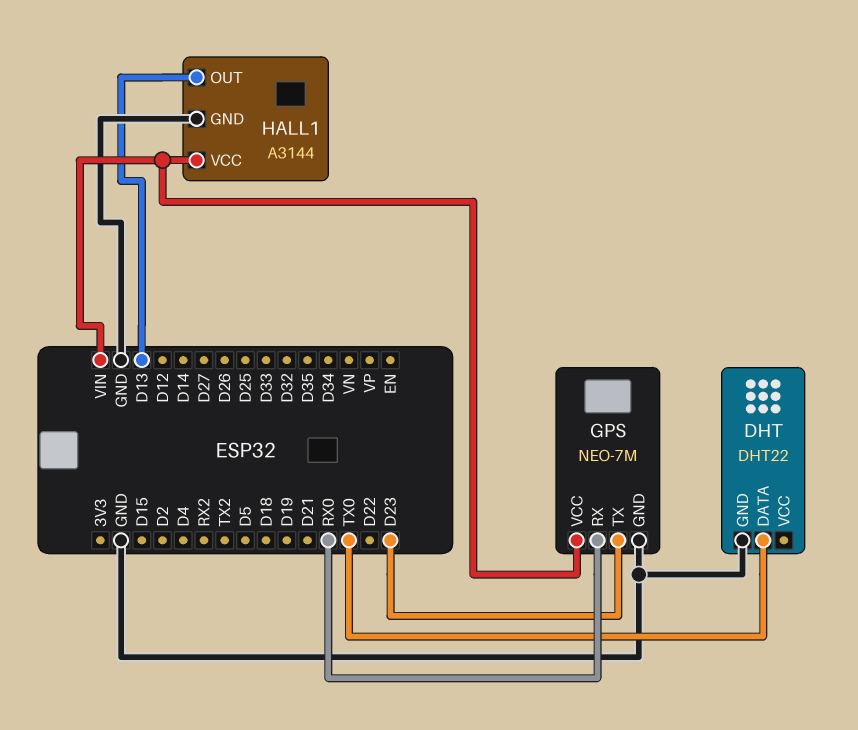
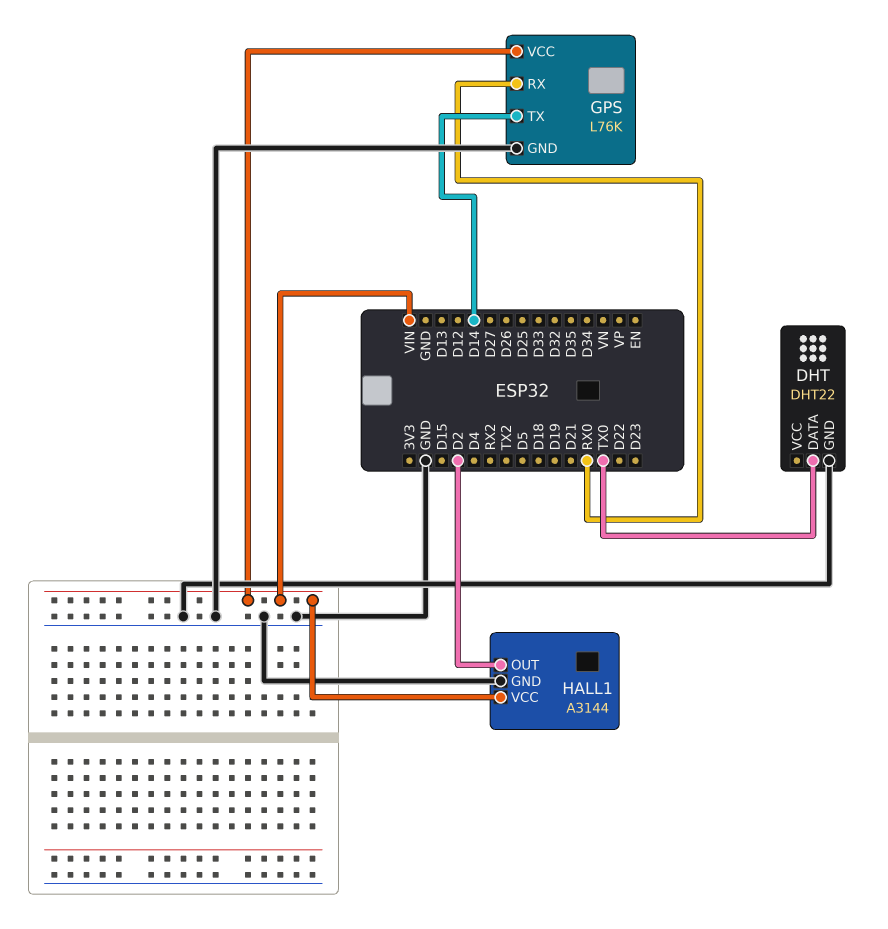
GPS: NEO-7M -> L76K
GPS pin TX: D23 -> D14
HALL1 pin OUT: D13 -> D2

